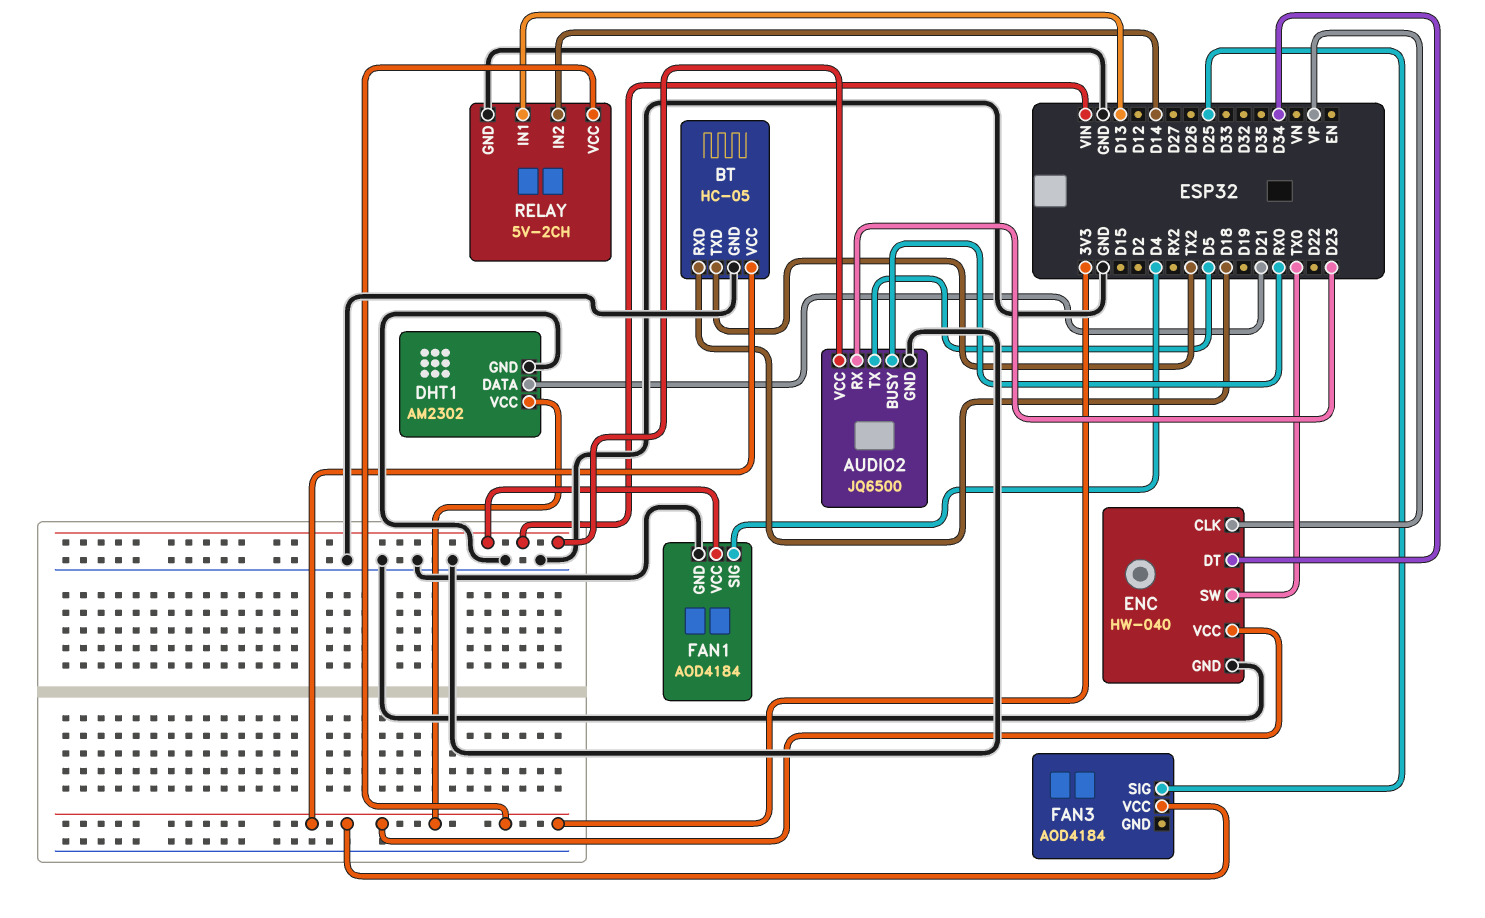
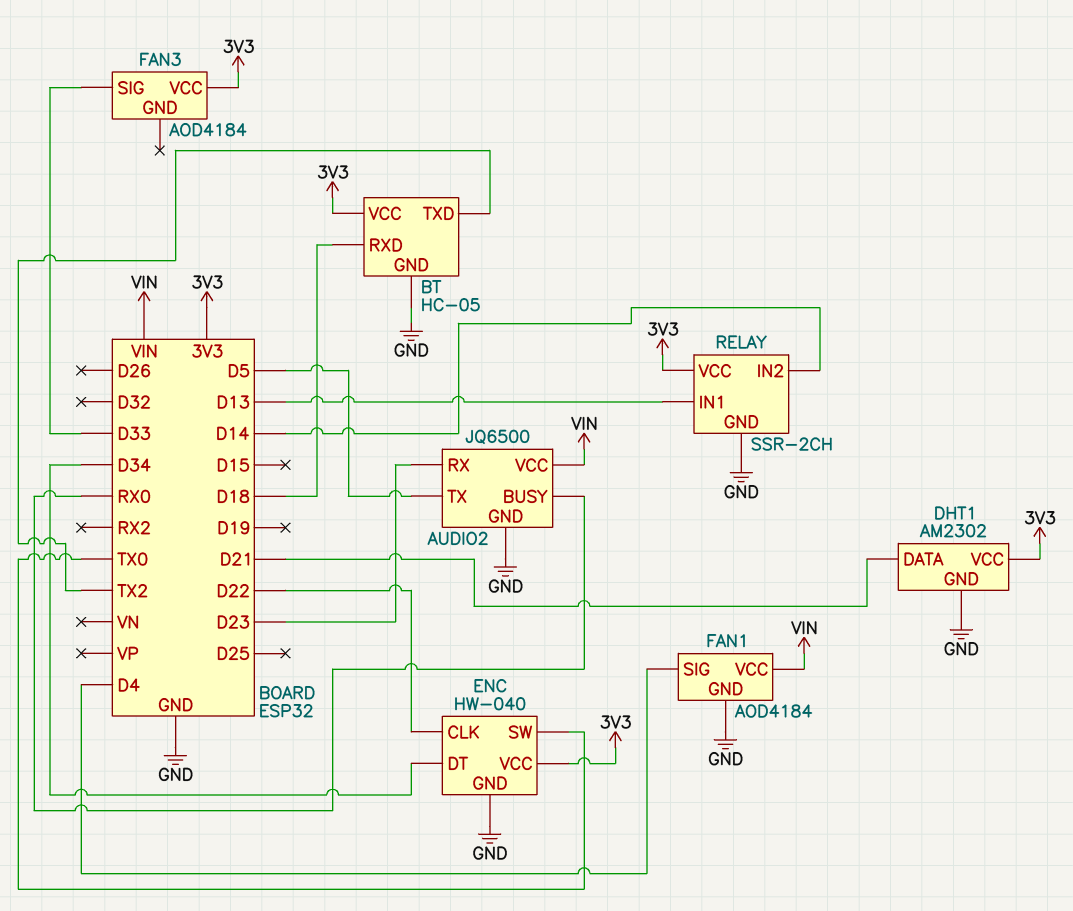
ENC pin CLK: VP -> D22
FAN3 pin SIG: D25 -> D33
RELAY: 5V-2CH -> SSR-2CH

